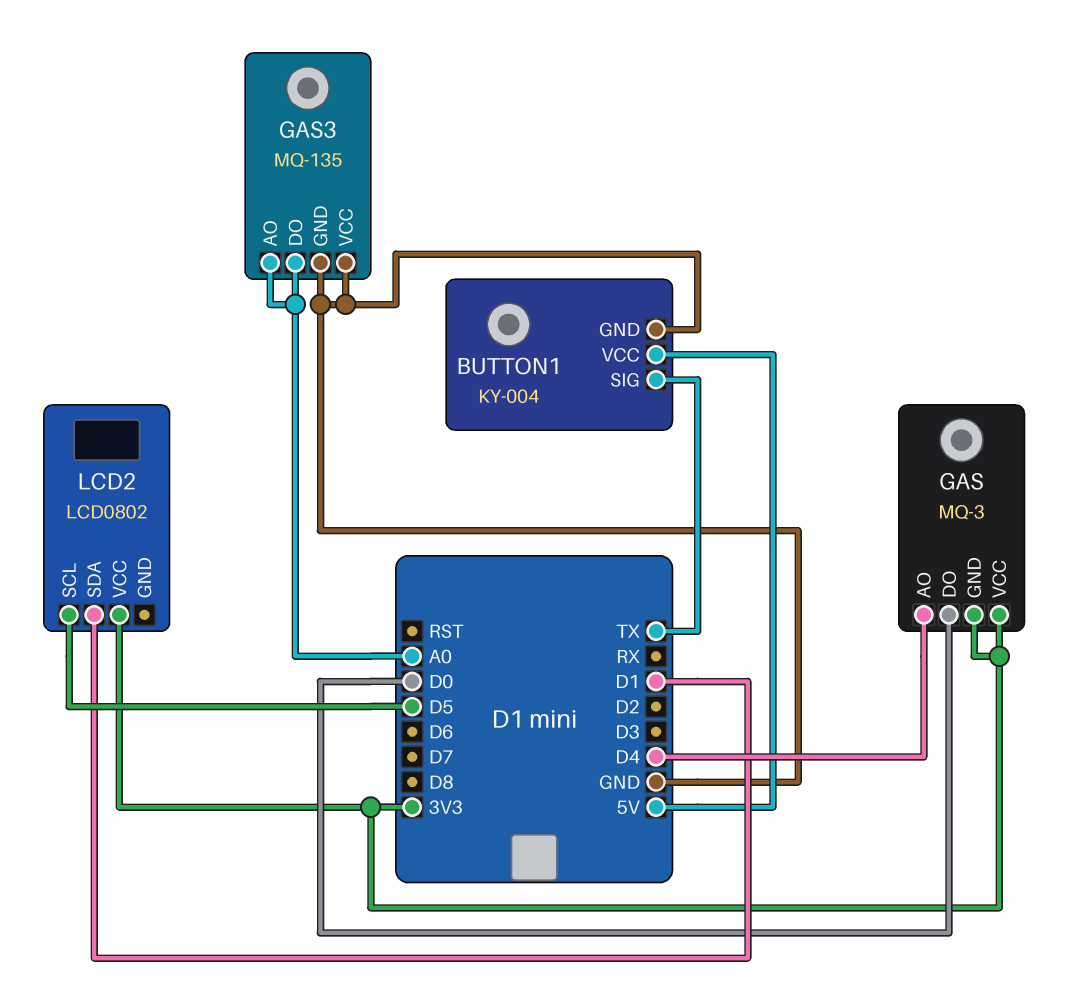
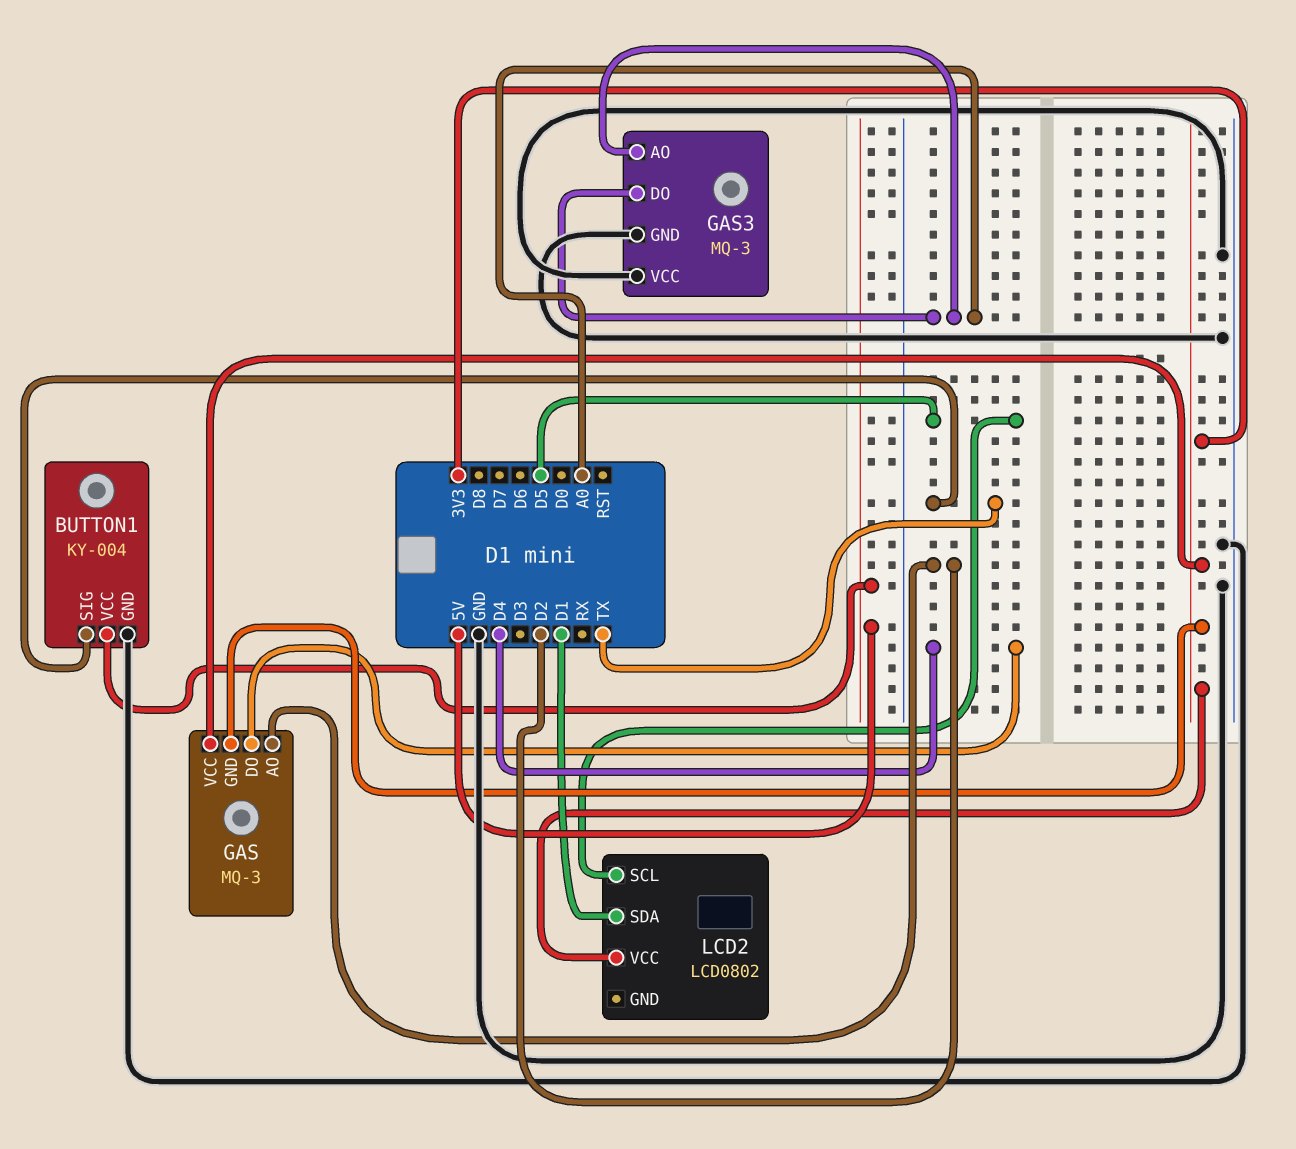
GAS pin AO: D4 -> D2
GAS pin DO: D0 -> D4
GAS3: MQ-135 -> MQ-3

